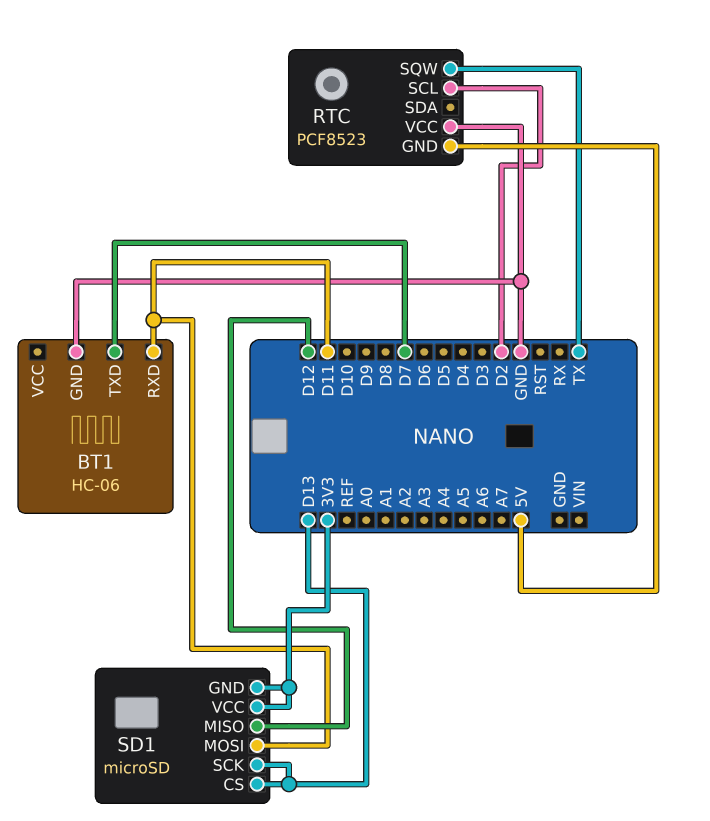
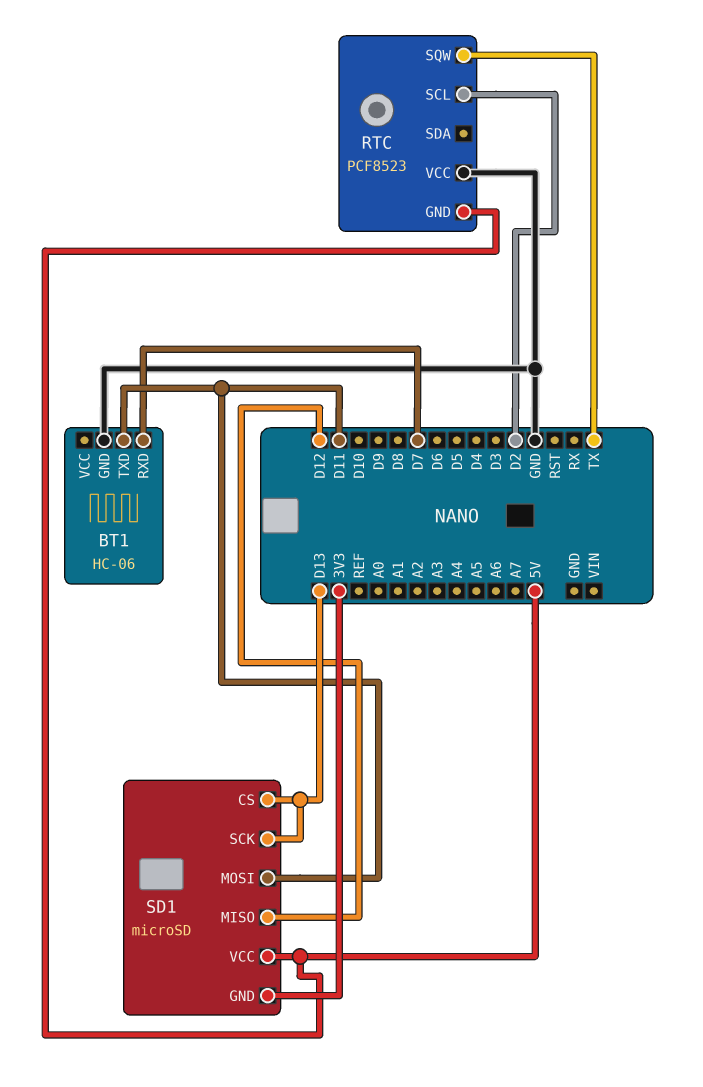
BT1 pin RXD: D11 -> D7
BT1 pin TXD: D7 -> D11
SD1 pin VCC: 3V3 -> 5V

